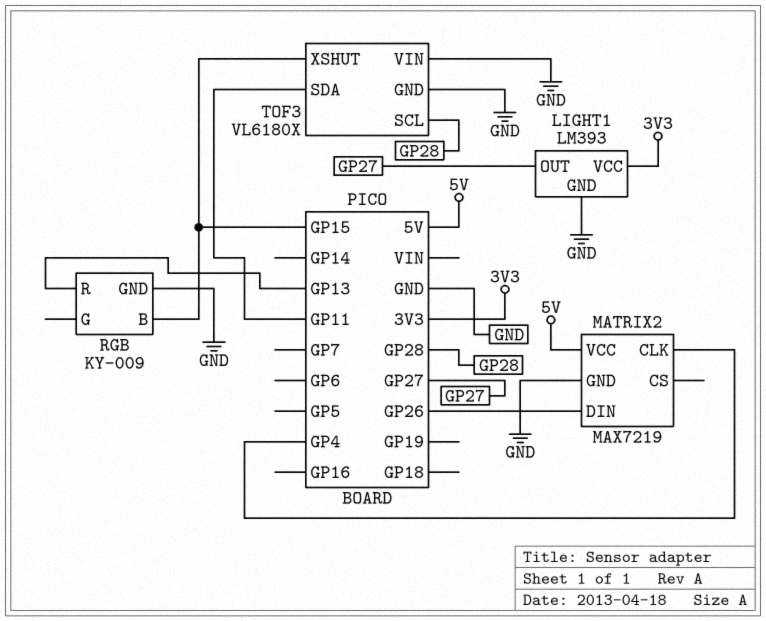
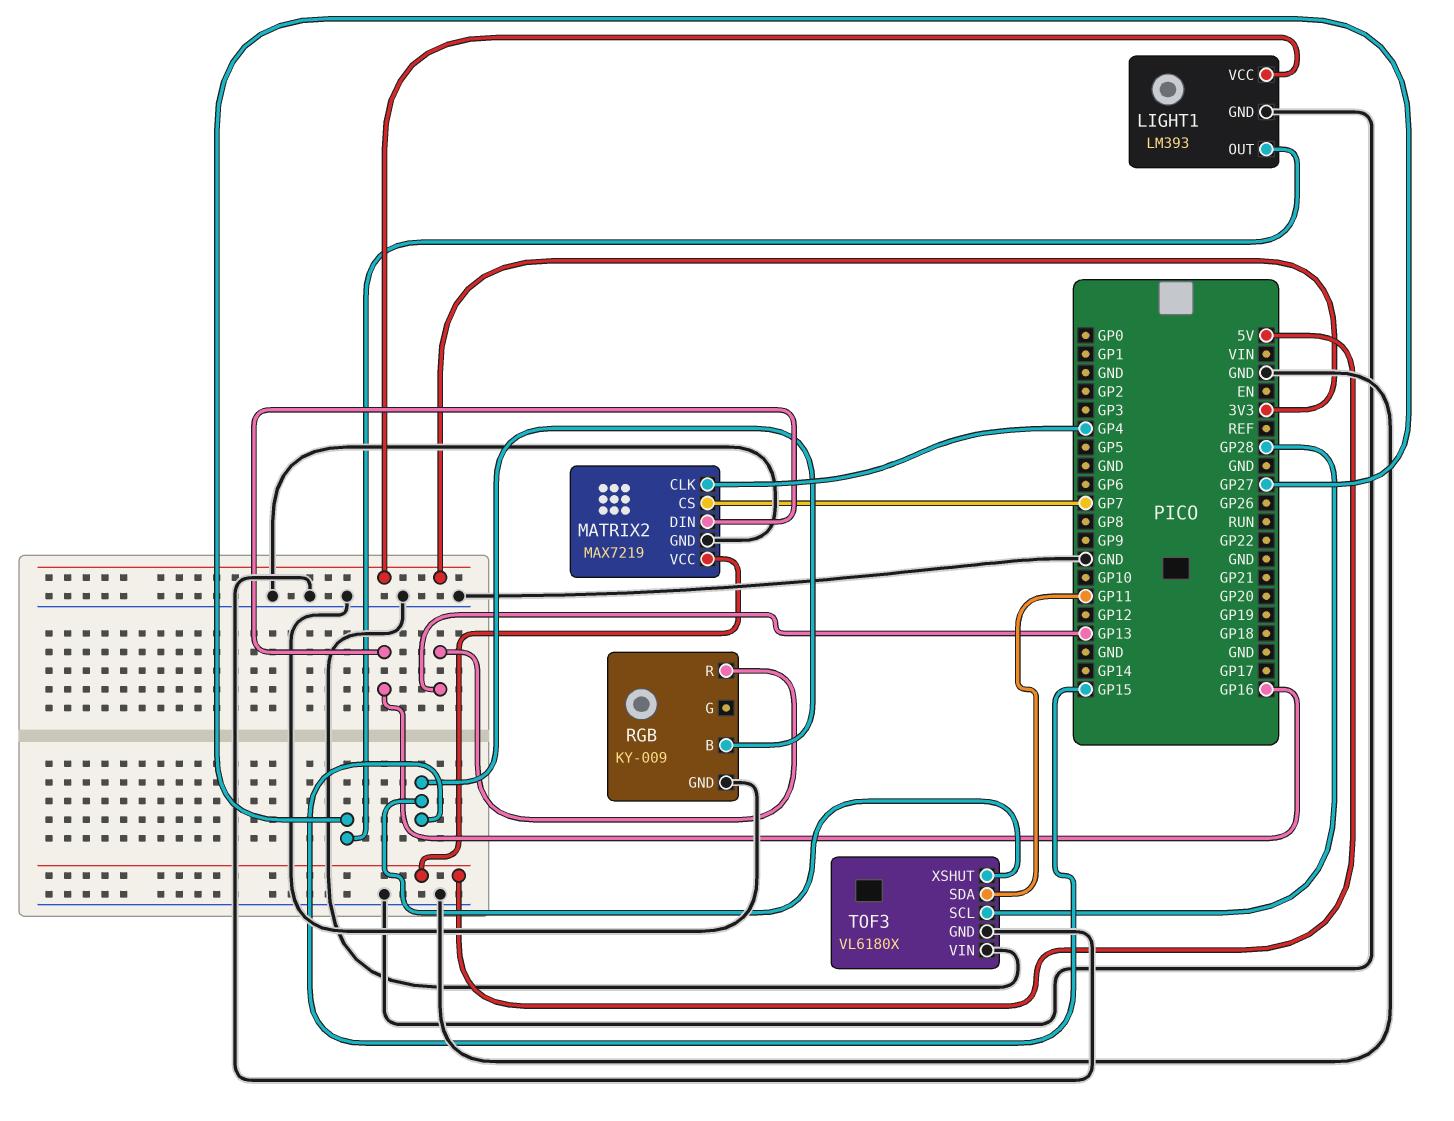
MATRIX2 pin CS: none -> GP7
MATRIX2 pin DIN: GP26 -> GP16

